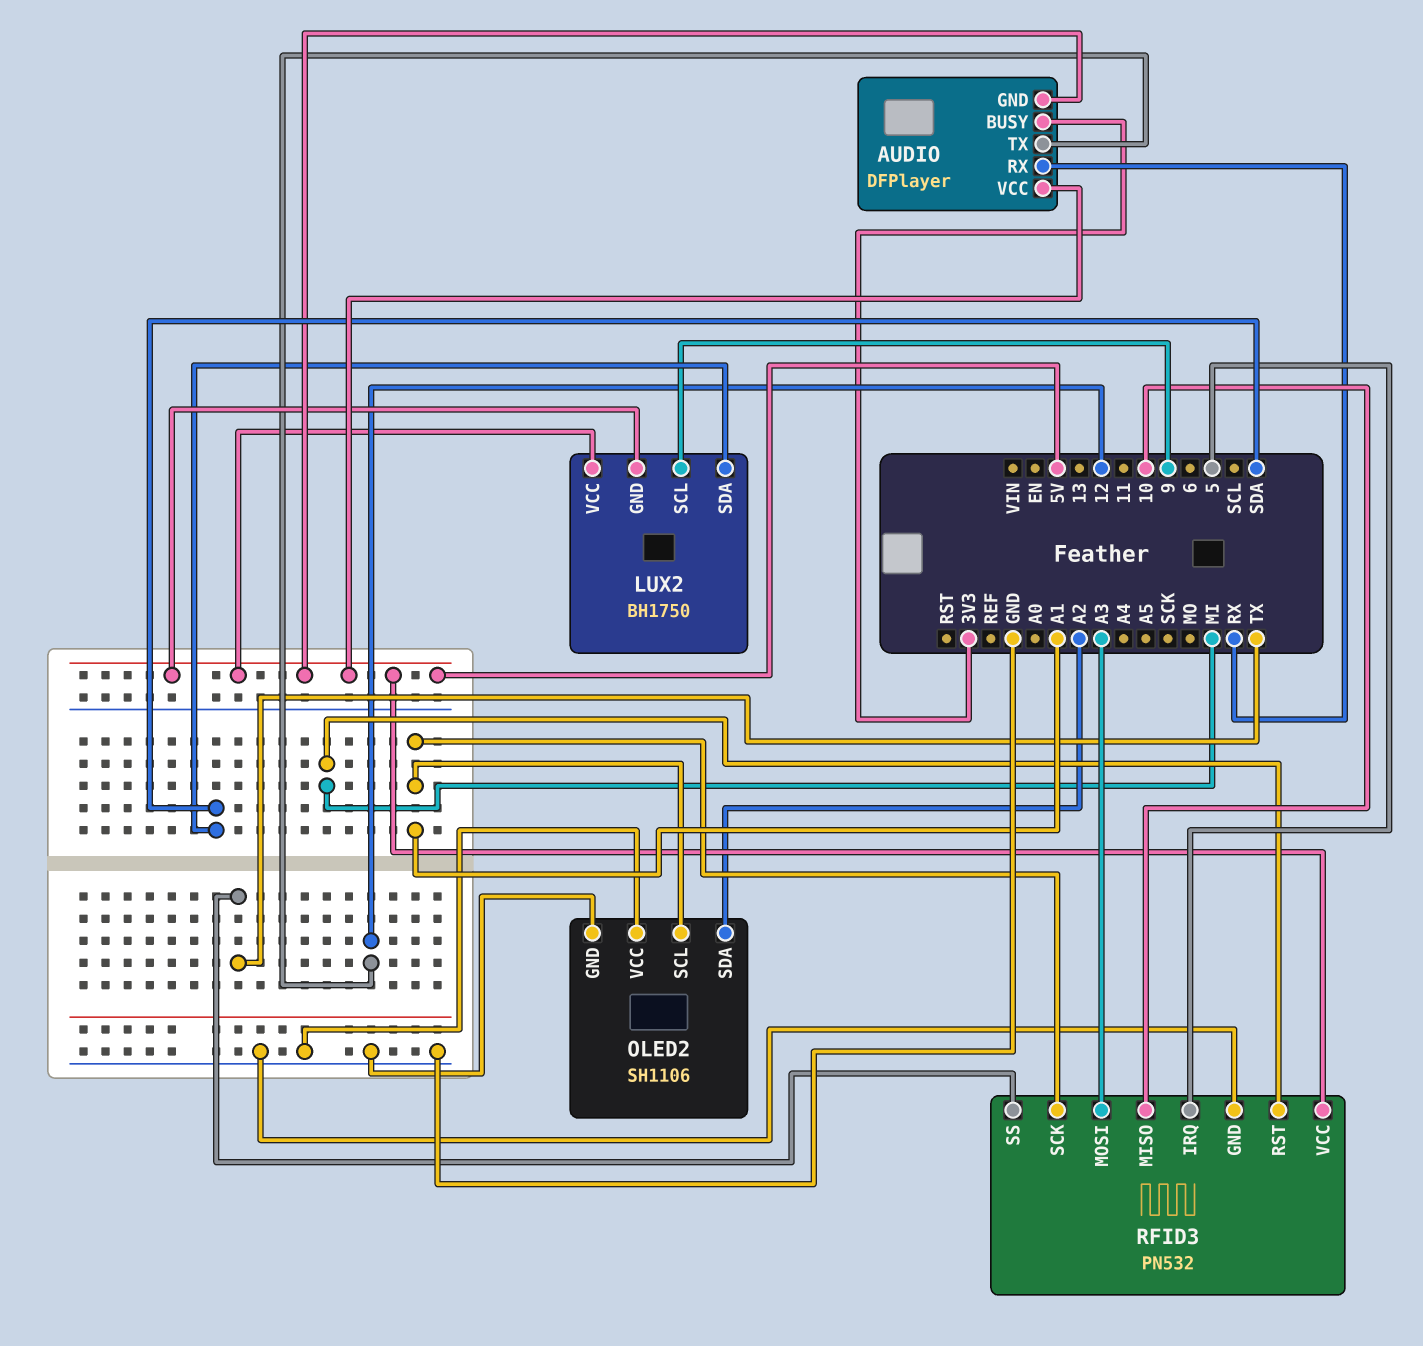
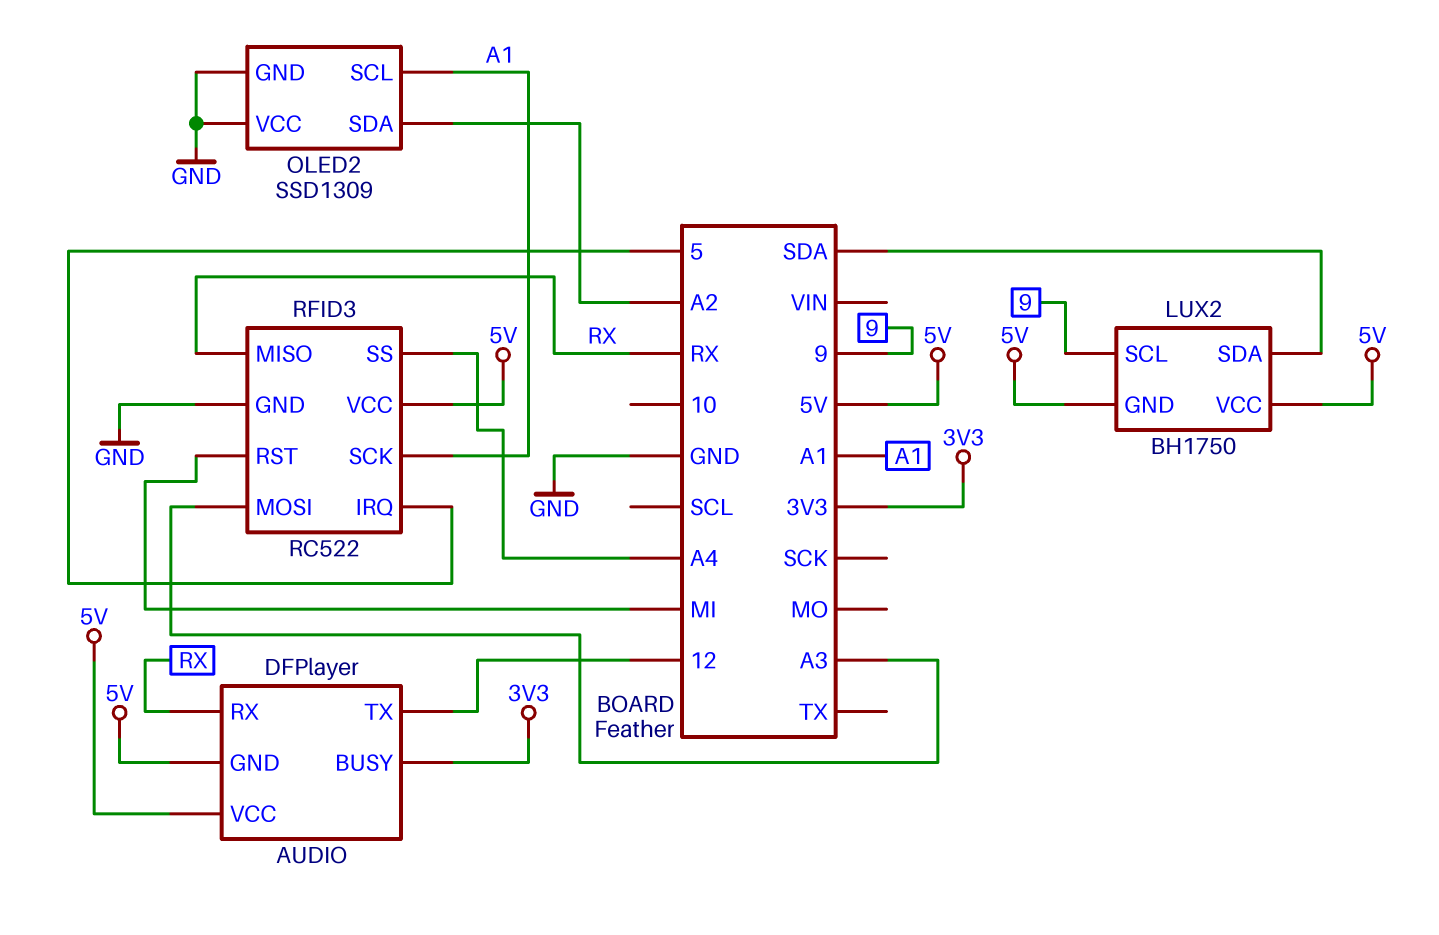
OLED2: SH1106 -> SSD1309
RFID3: PN532 -> RC522
RFID3 pin MISO: 10 -> RX
RFID3 pin SS: TX -> A4

